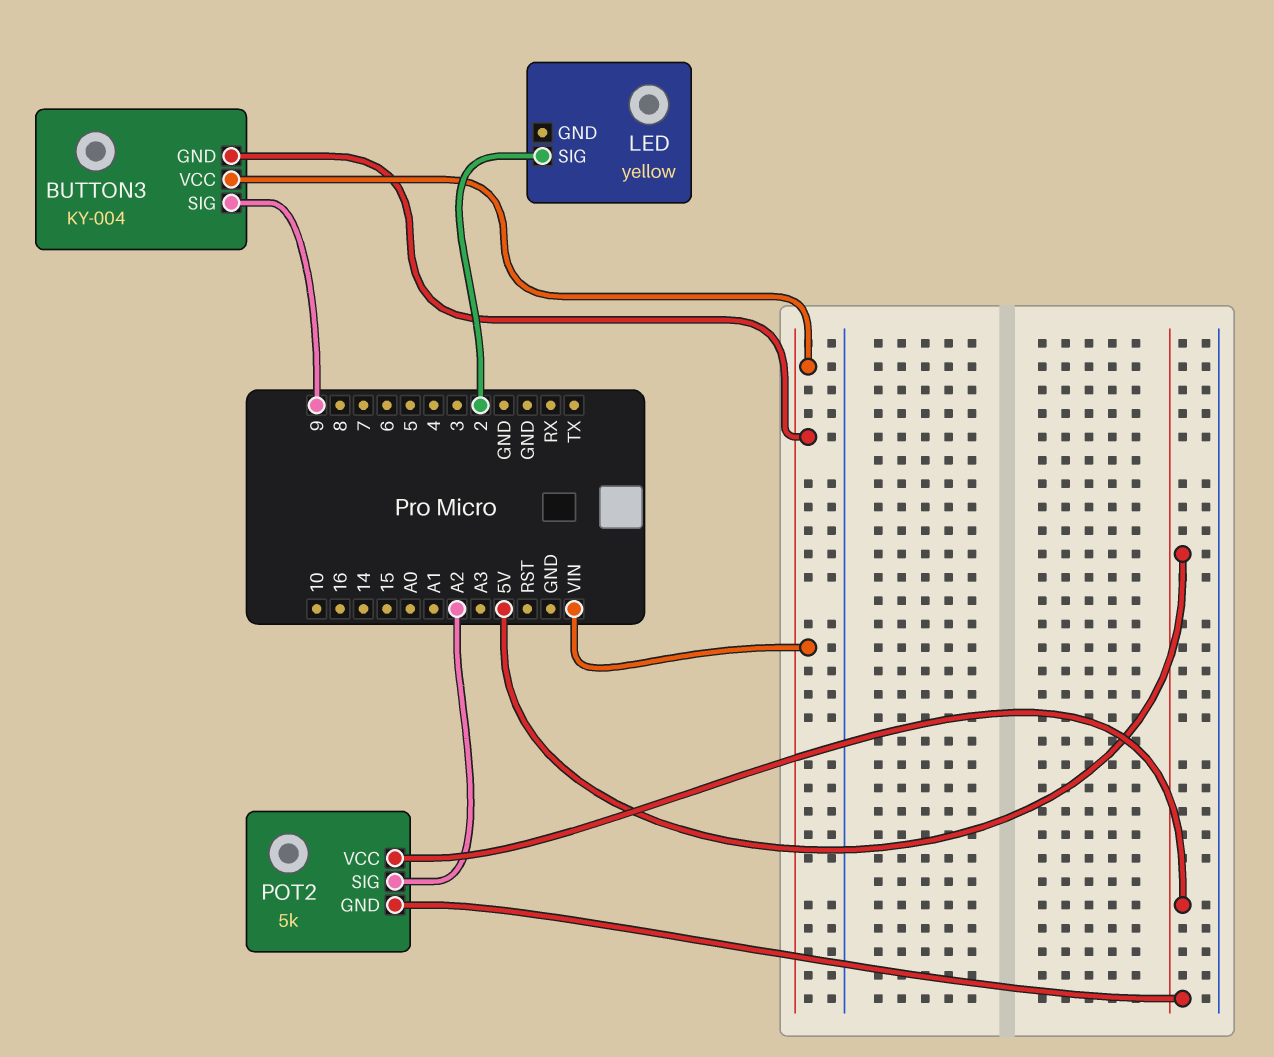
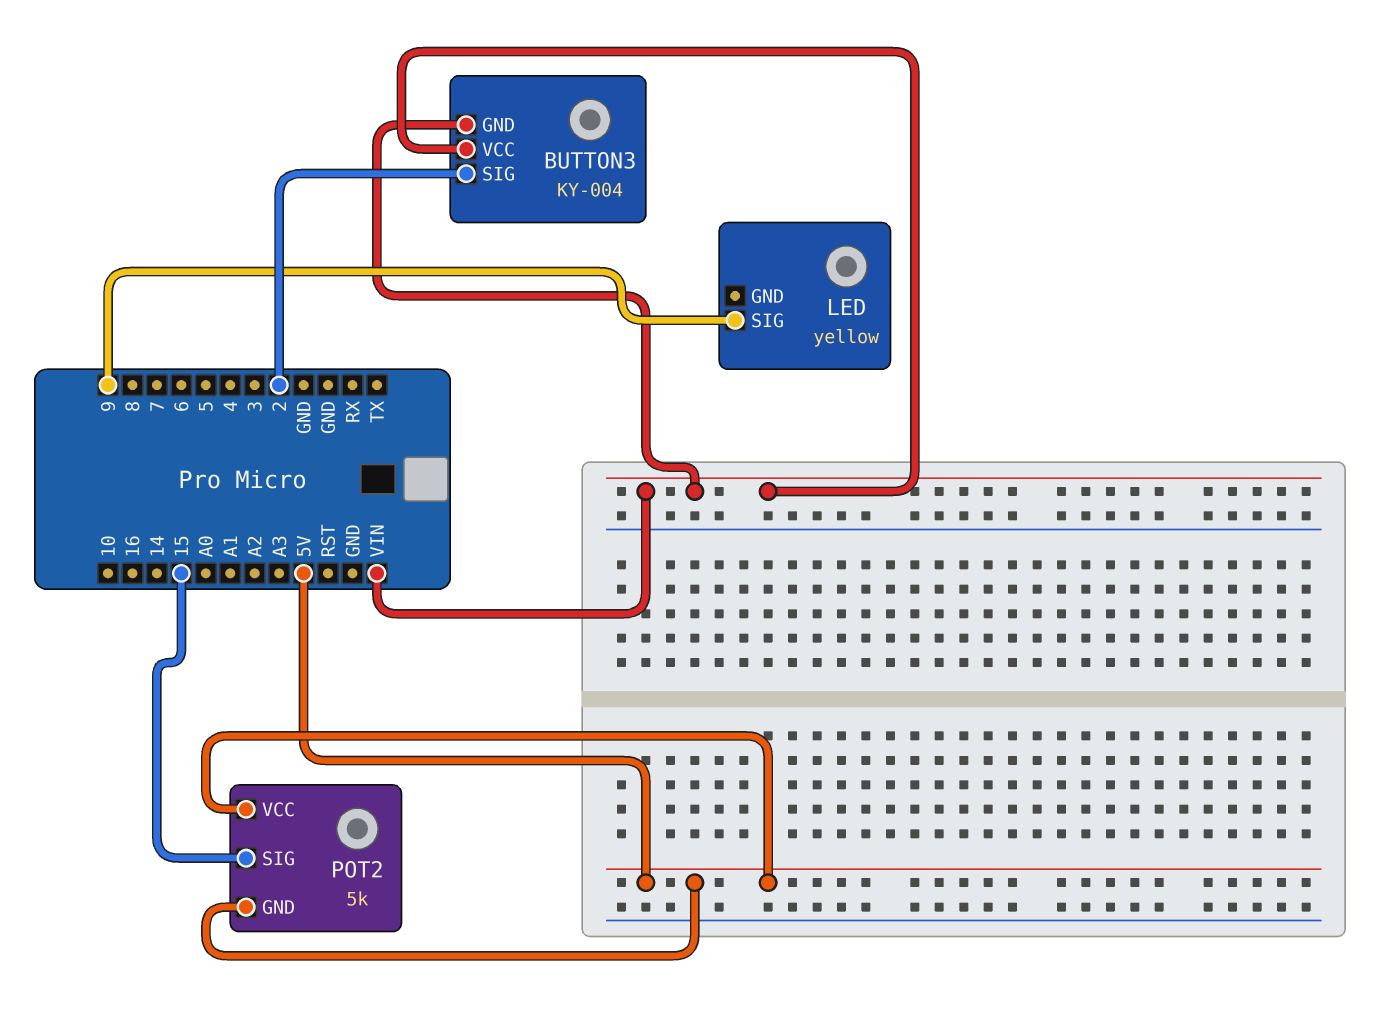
BUTTON3 pin SIG: 9 -> 2
LED pin SIG: 2 -> 9
POT2 pin SIG: A2 -> 15

